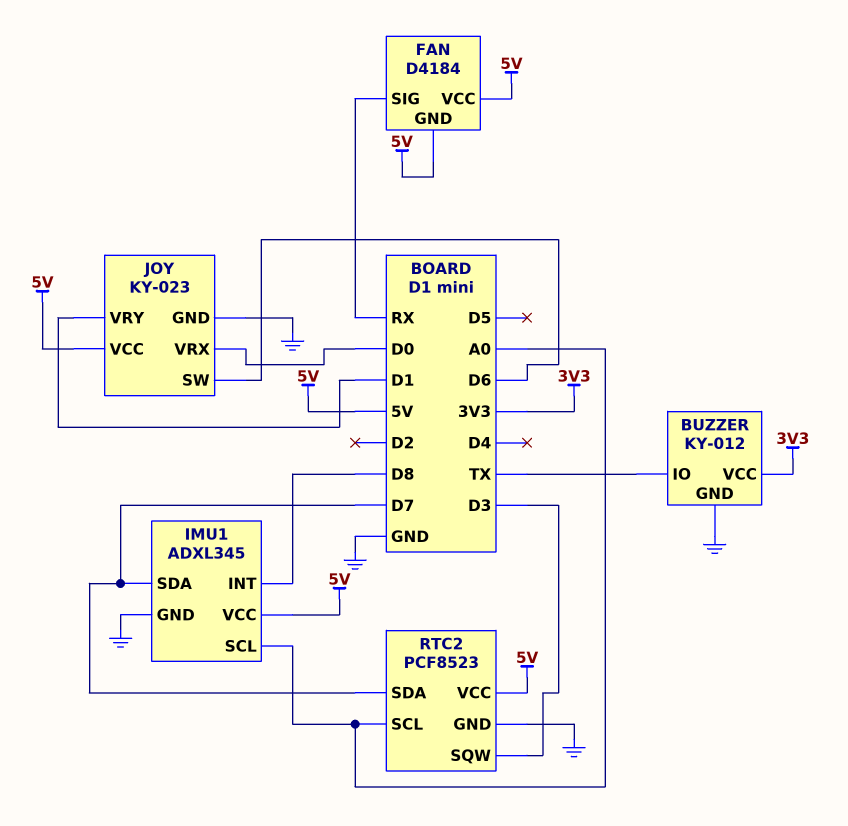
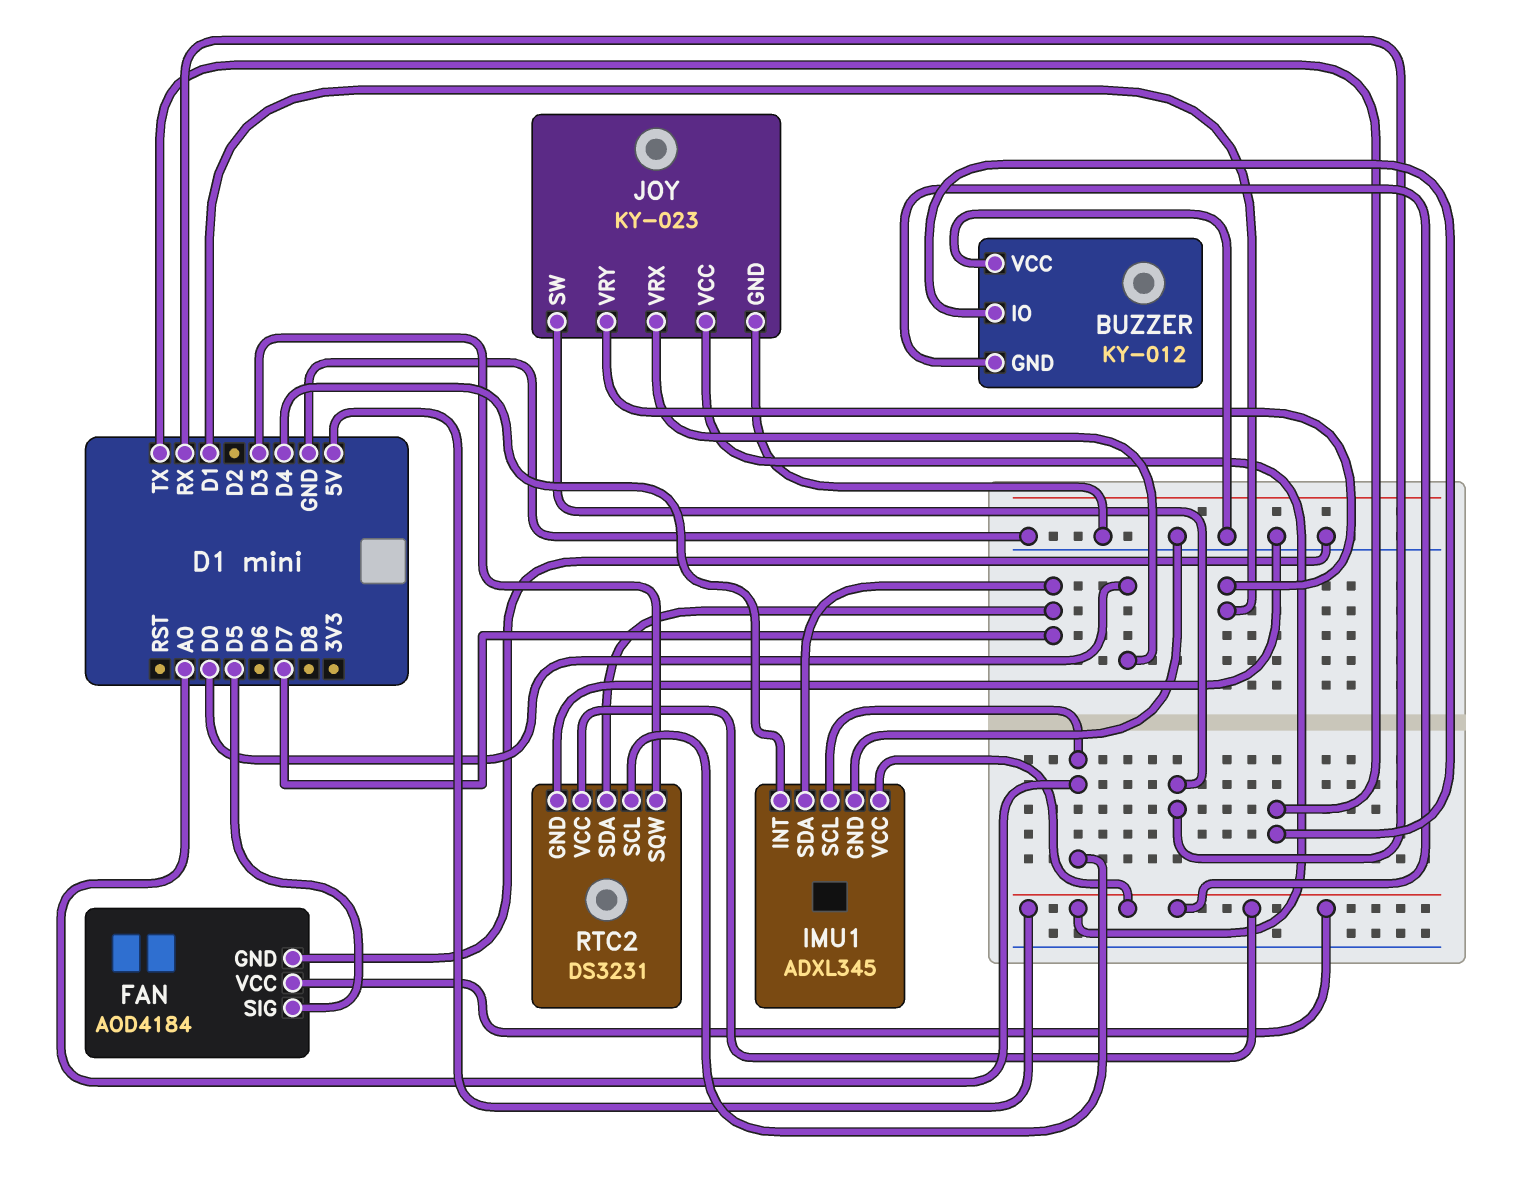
BUZZER pin GND: GND -> 5V
BUZZER pin VCC: 3V3 -> GND
FAN: D4184 -> AOD4184
FAN pin GND: 5V -> GND
FAN pin SIG: RX -> D5
IMU1 pin INT: D8 -> D4
JOY pin SW: D6 -> RX
RTC2: PCF8523 -> DS3231

